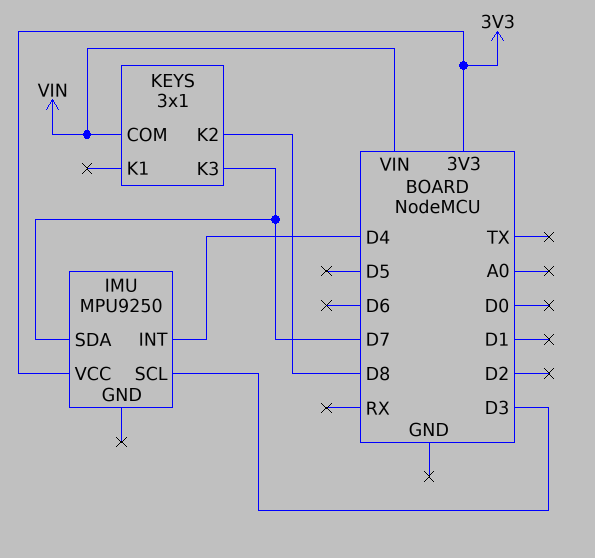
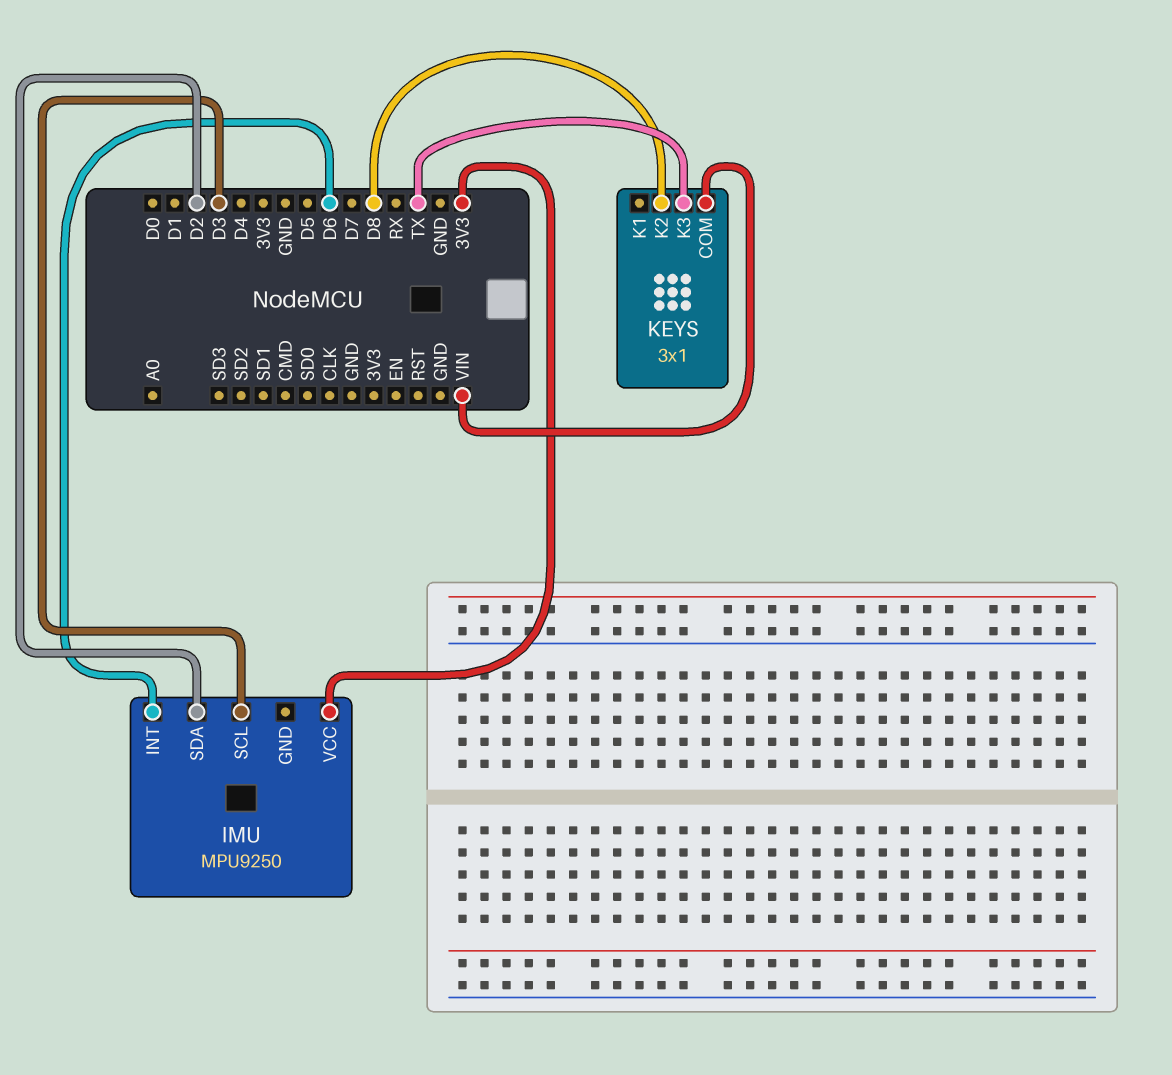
IMU pin INT: D4 -> D6
IMU pin SDA: D7 -> D2
KEYS pin K3: D7 -> TX

